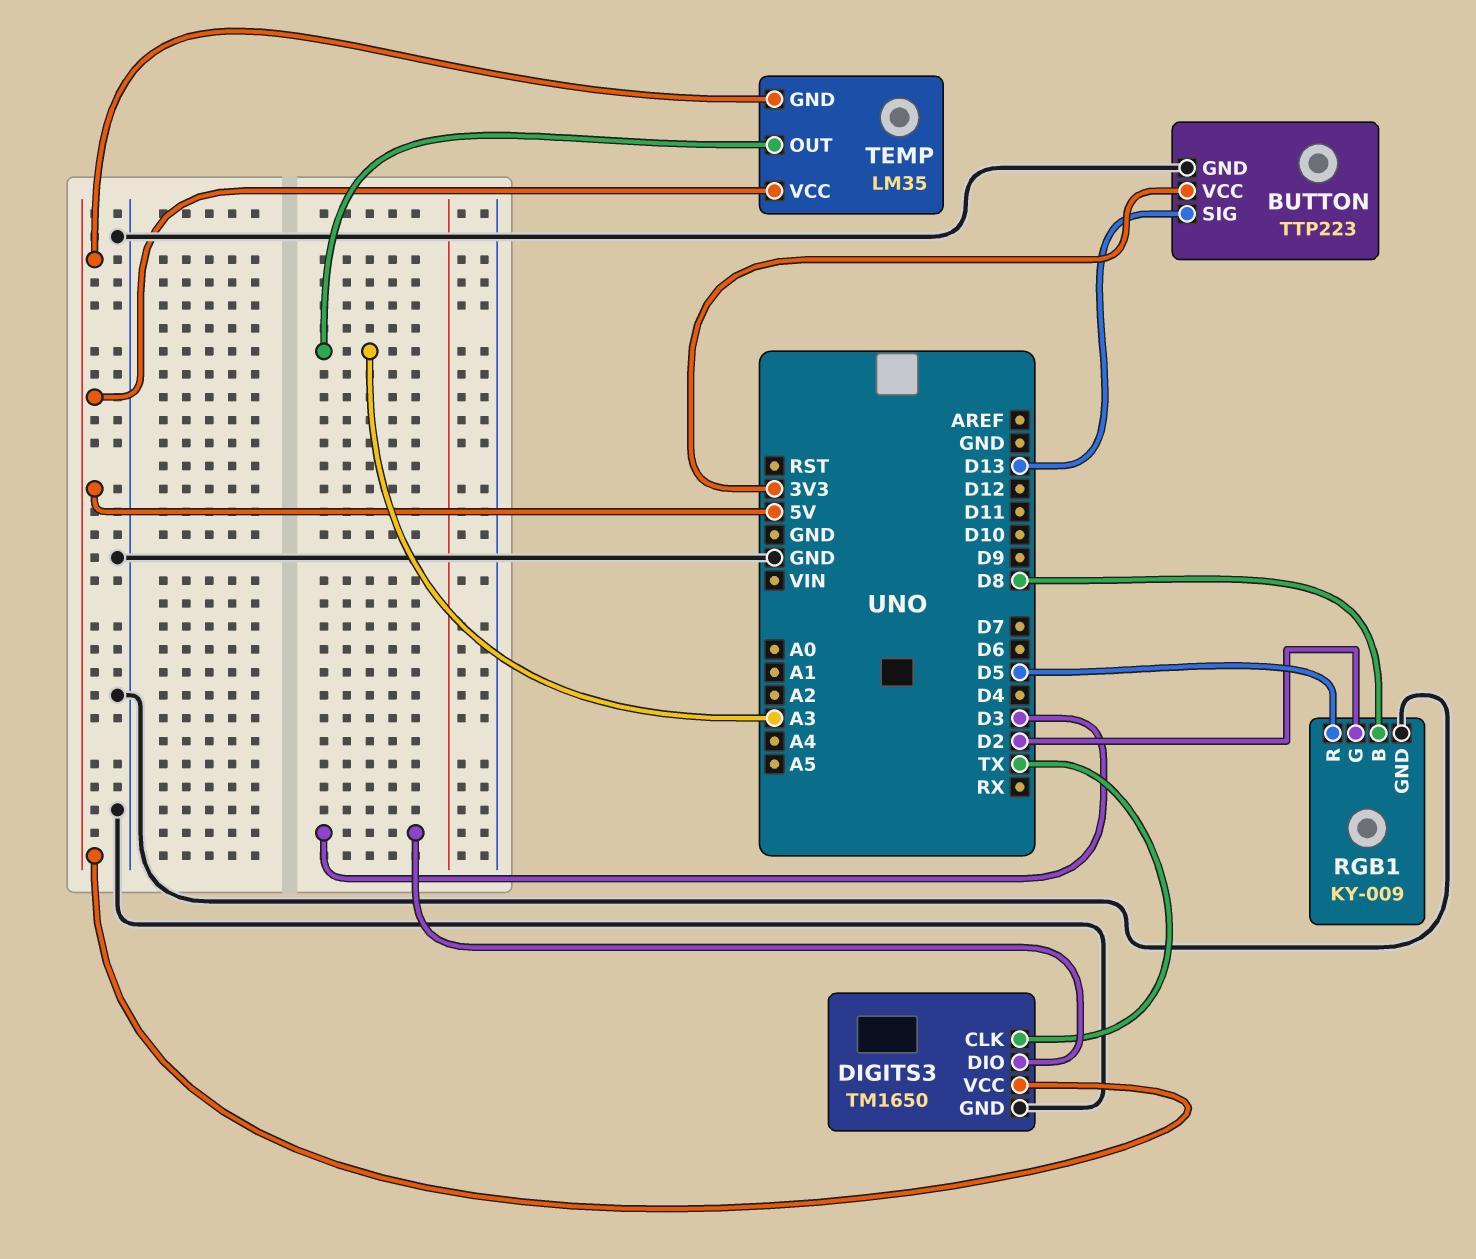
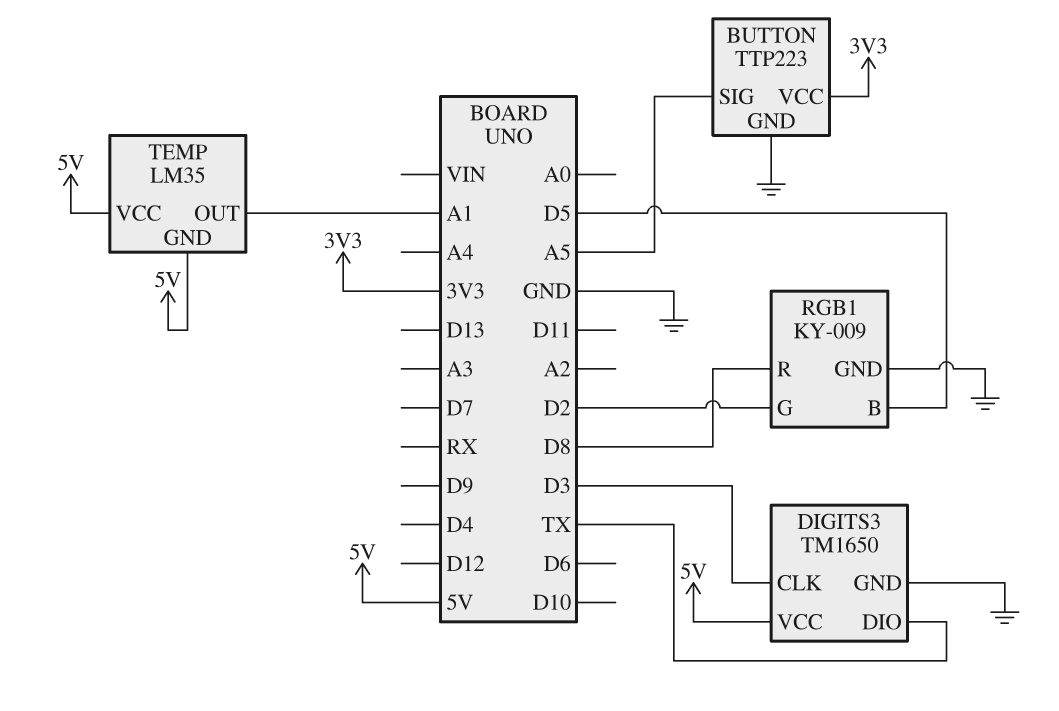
BUTTON pin SIG: D13 -> A5
DIGITS3 pin CLK: TX -> D3
DIGITS3 pin DIO: D3 -> TX
RGB1 pin B: D8 -> D5
RGB1 pin R: D5 -> D8
TEMP pin OUT: A3 -> A1

